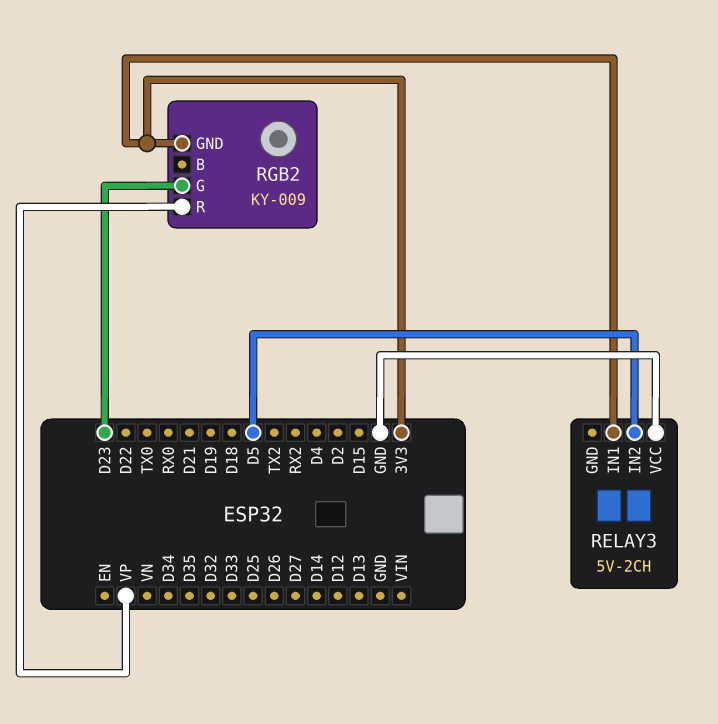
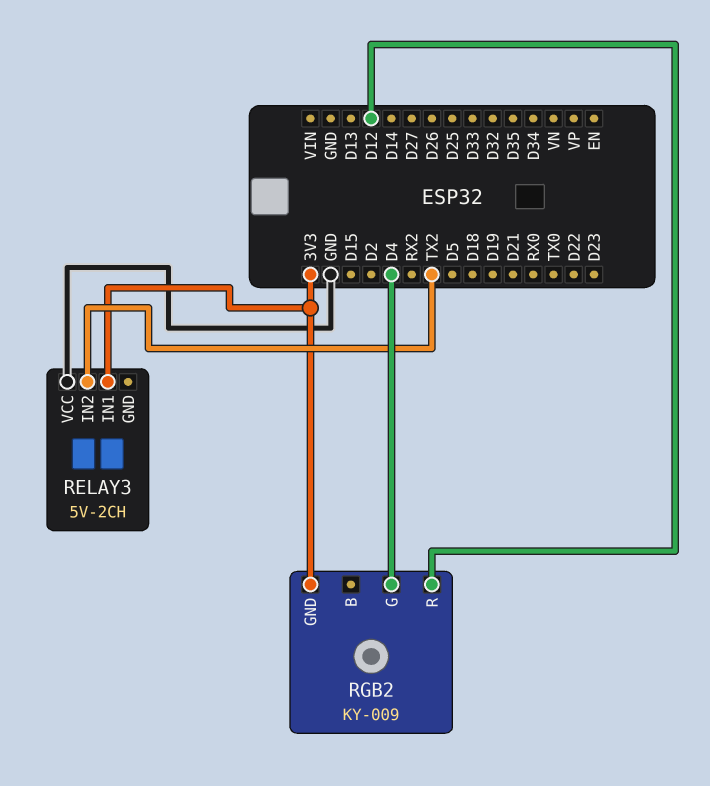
RELAY3 pin IN2: D5 -> TX2
RGB2 pin G: D23 -> D4
RGB2 pin R: VP -> D12

